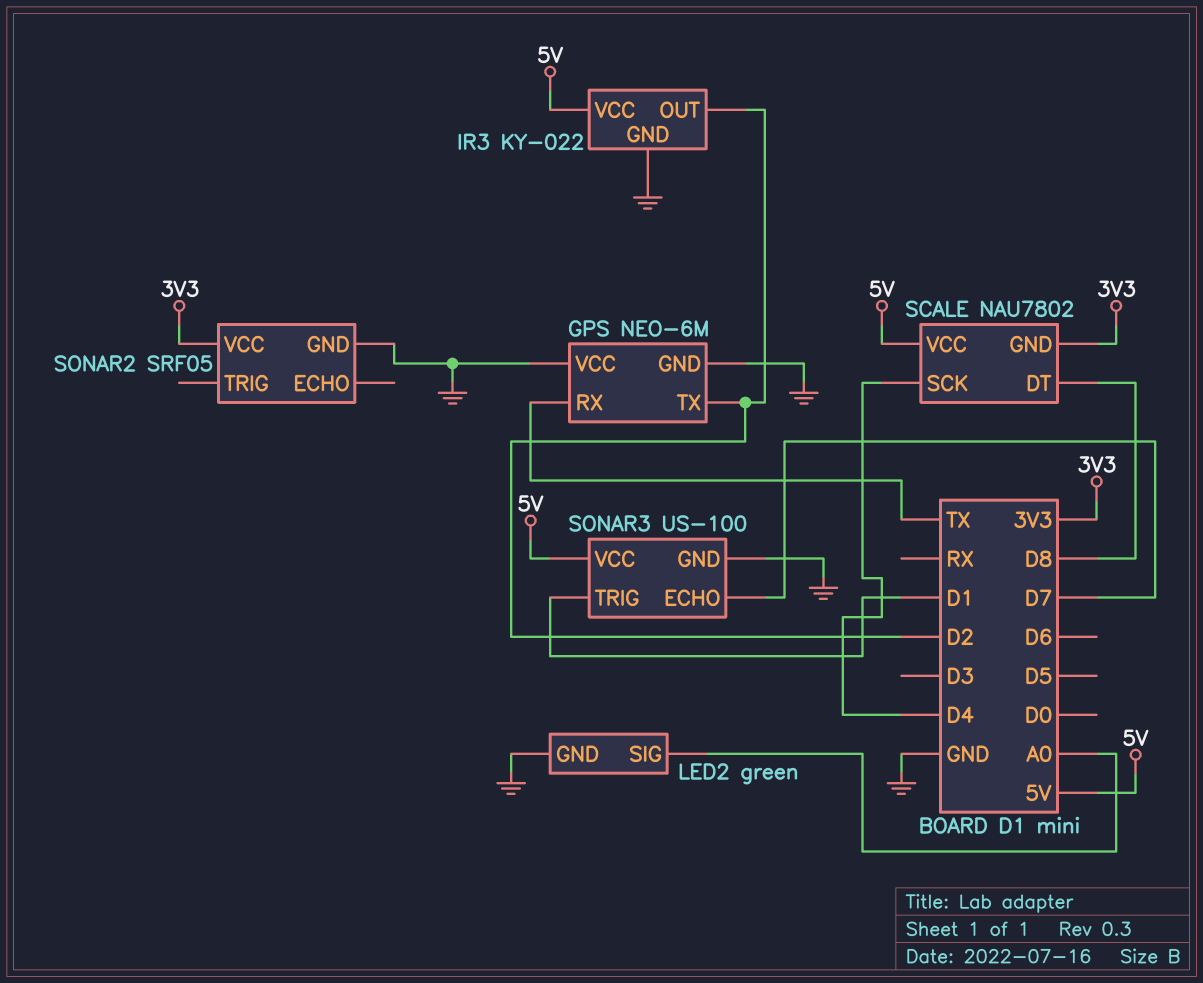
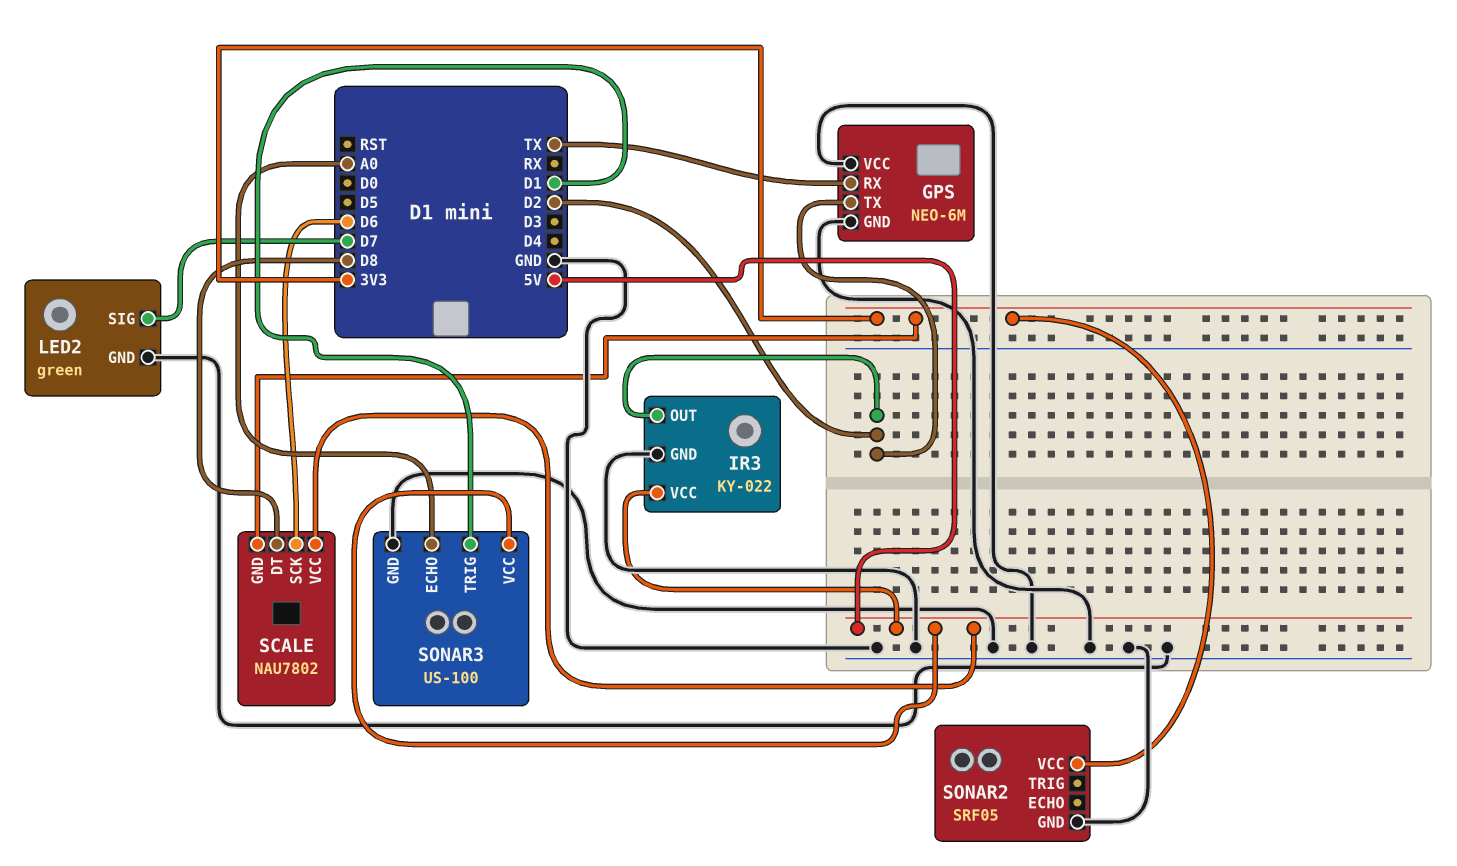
LED2 pin SIG: A0 -> D7
SCALE pin SCK: D4 -> D6
SONAR3 pin ECHO: D7 -> A0

